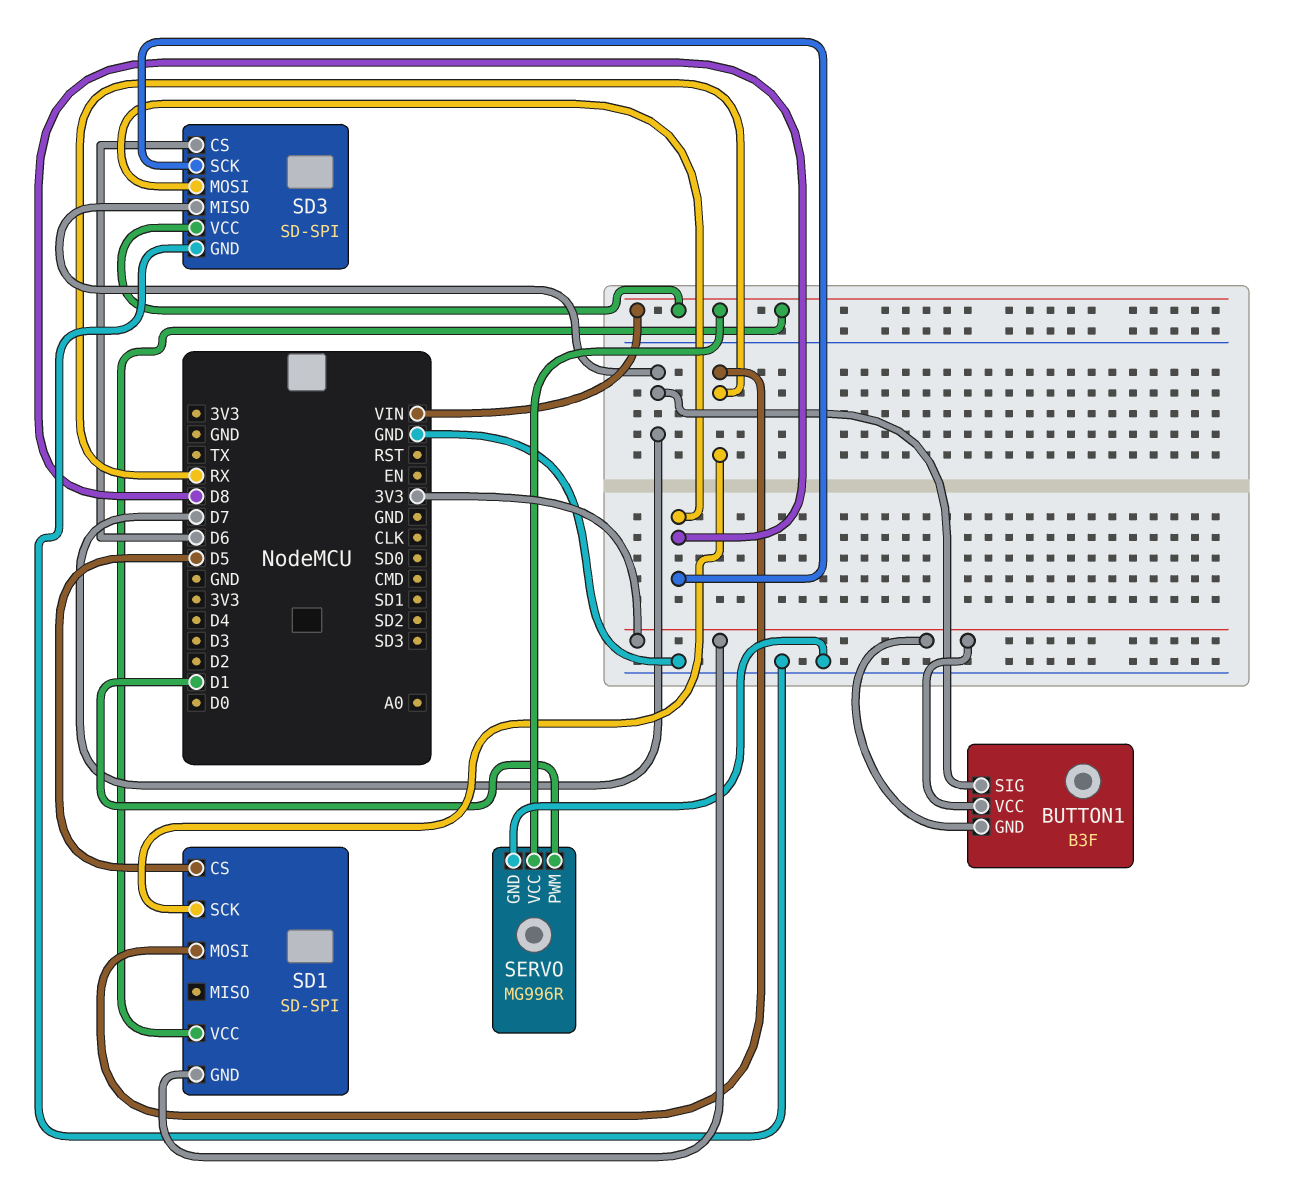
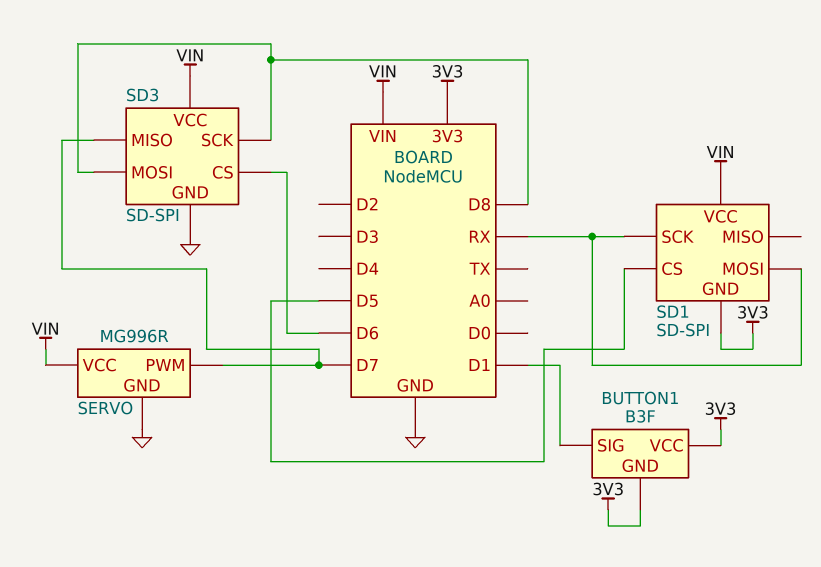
BUTTON1 pin SIG: D7 -> D1
SERVO pin PWM: D1 -> D7

